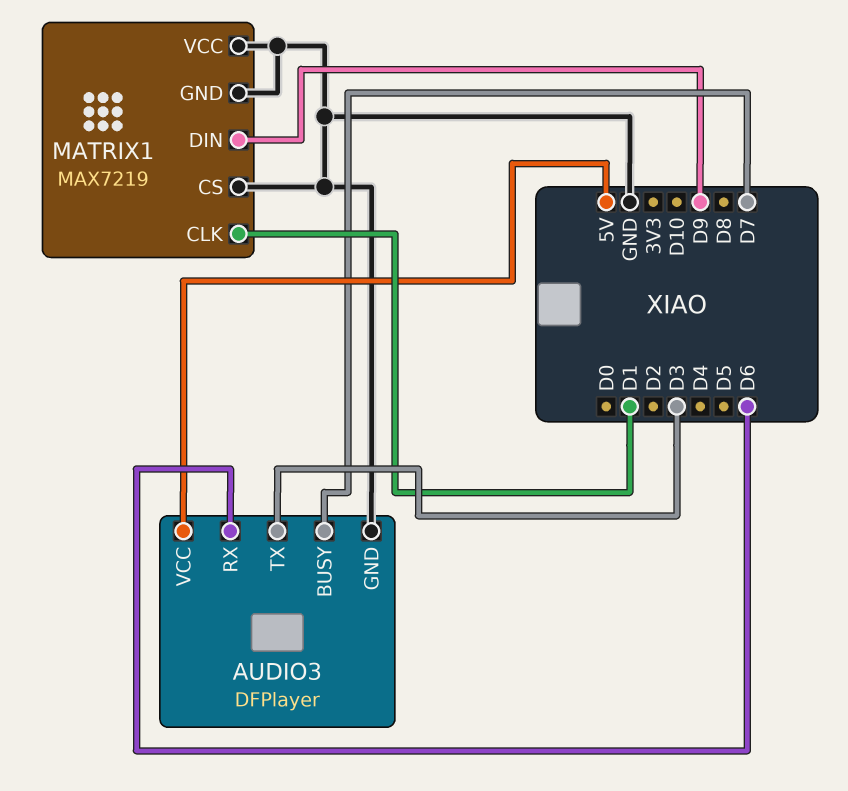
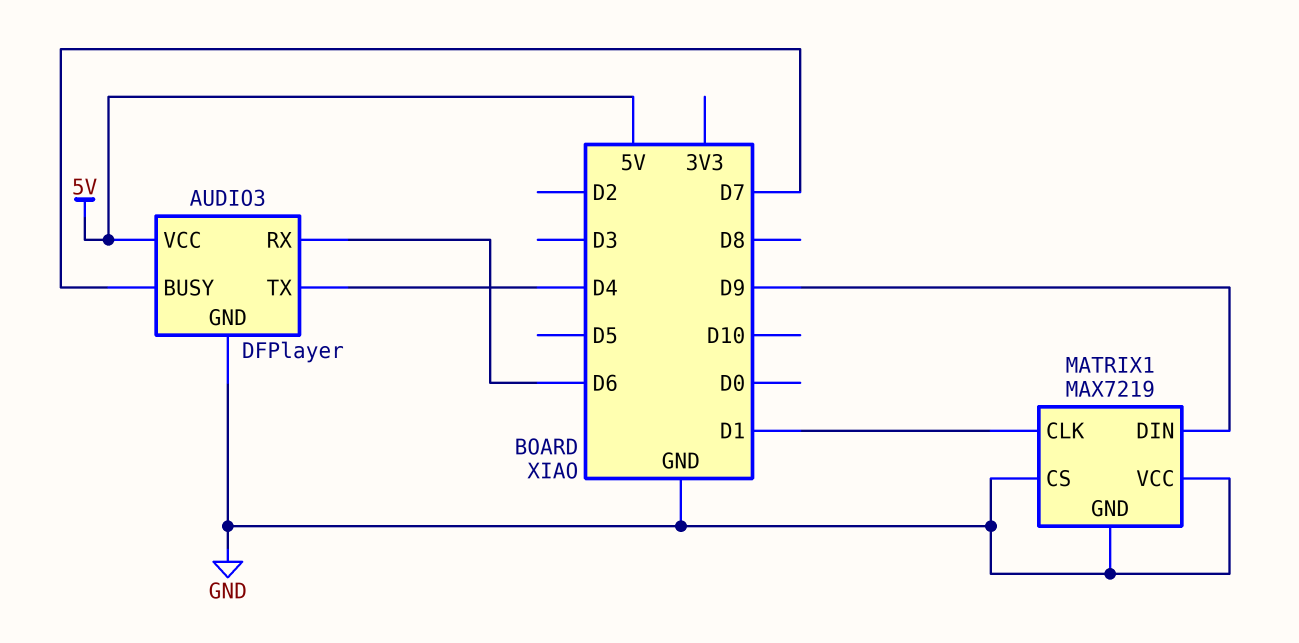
AUDIO3 pin TX: D3 -> D4

